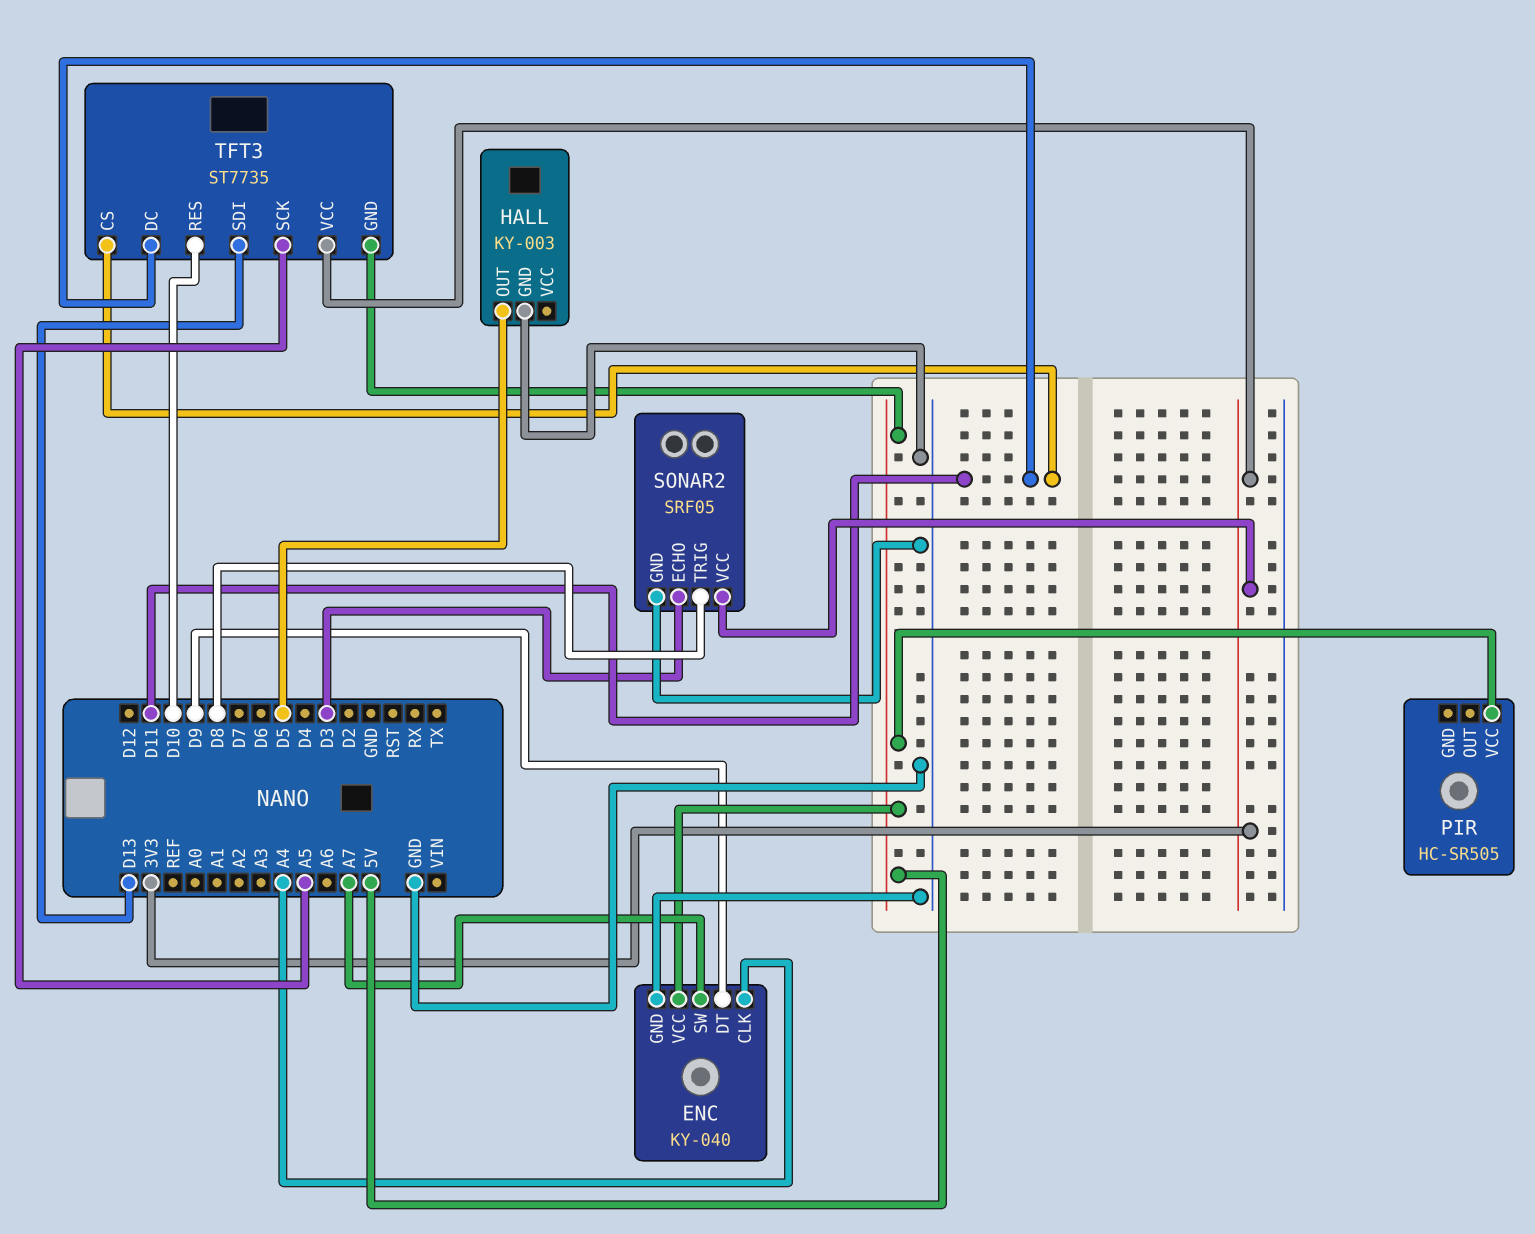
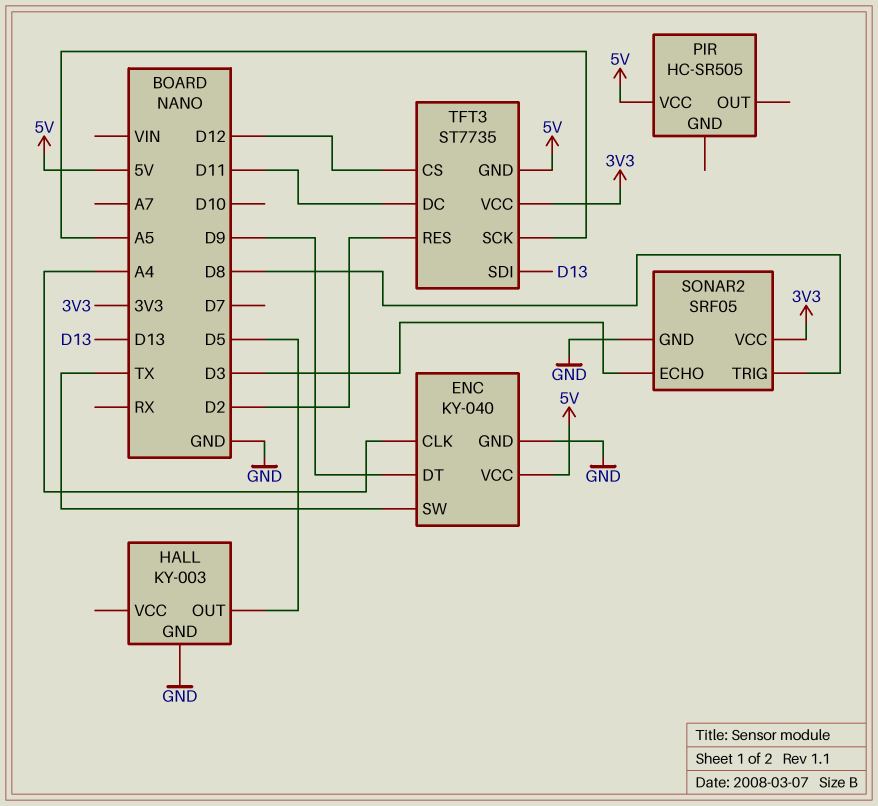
ENC pin SW: A7 -> TX
TFT3 pin CS: D11 -> D12
TFT3 pin RES: D10 -> D2

